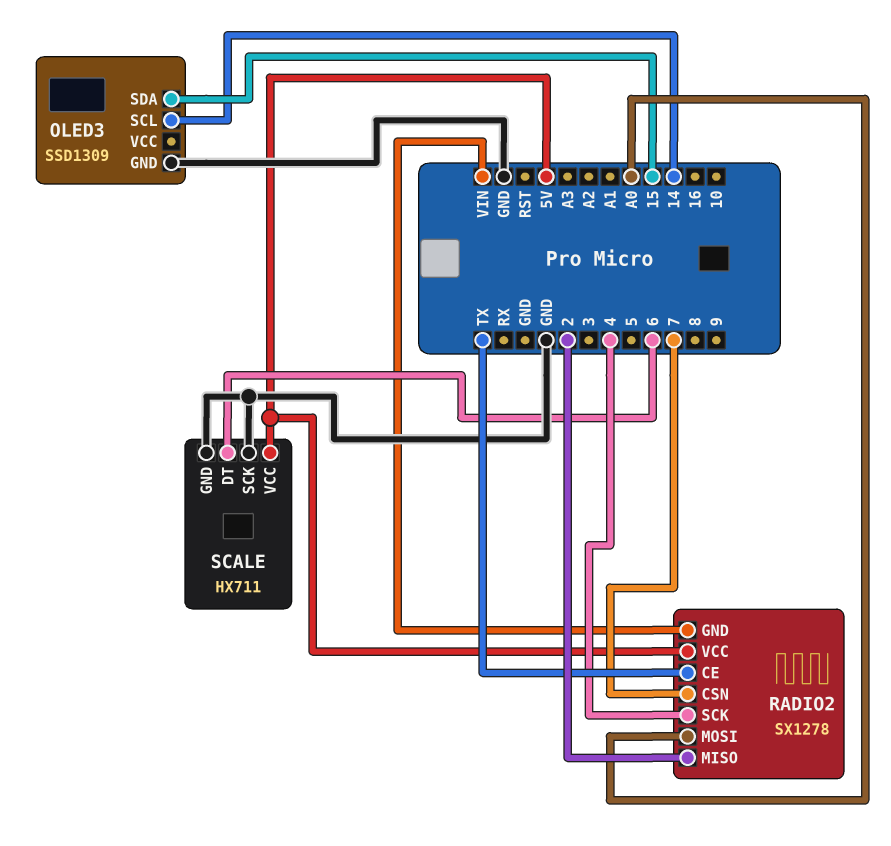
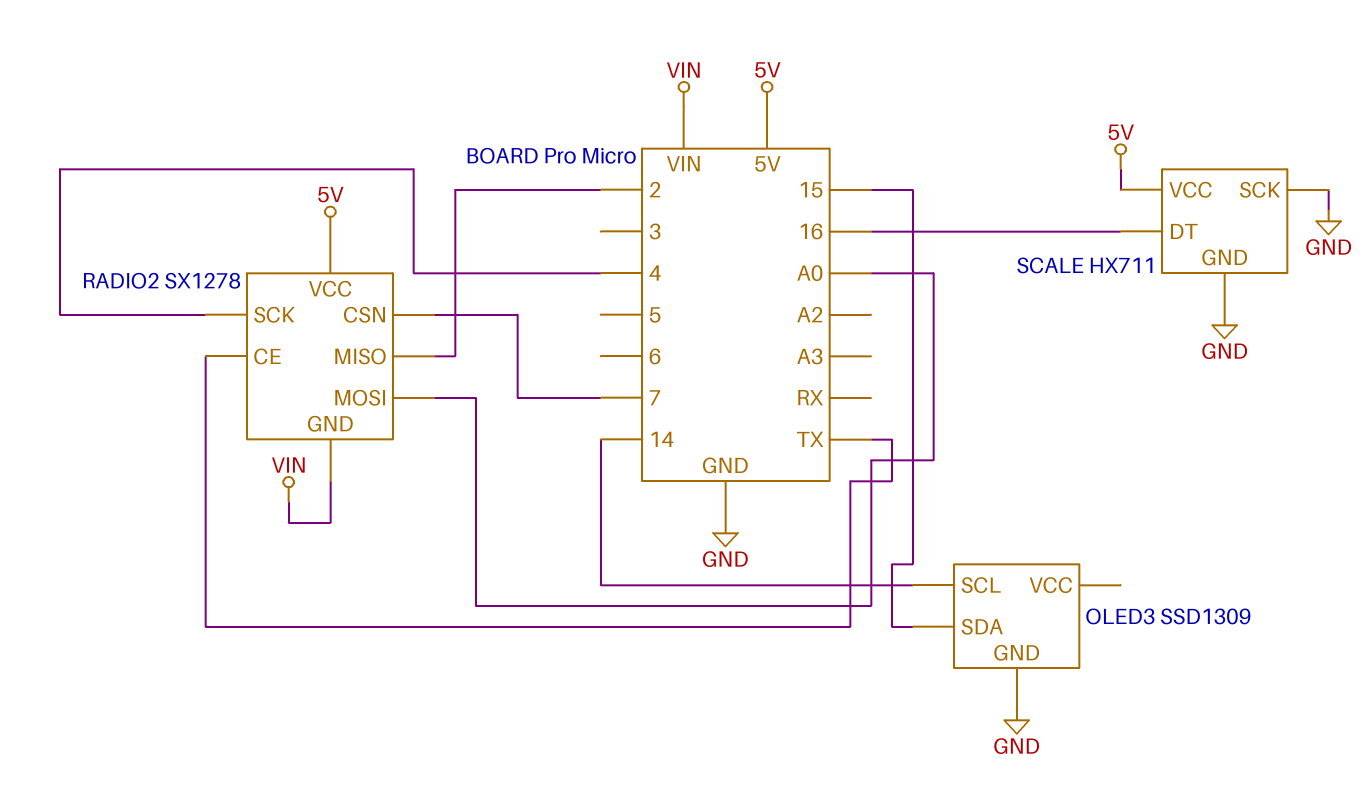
SCALE pin DT: 6 -> 16

